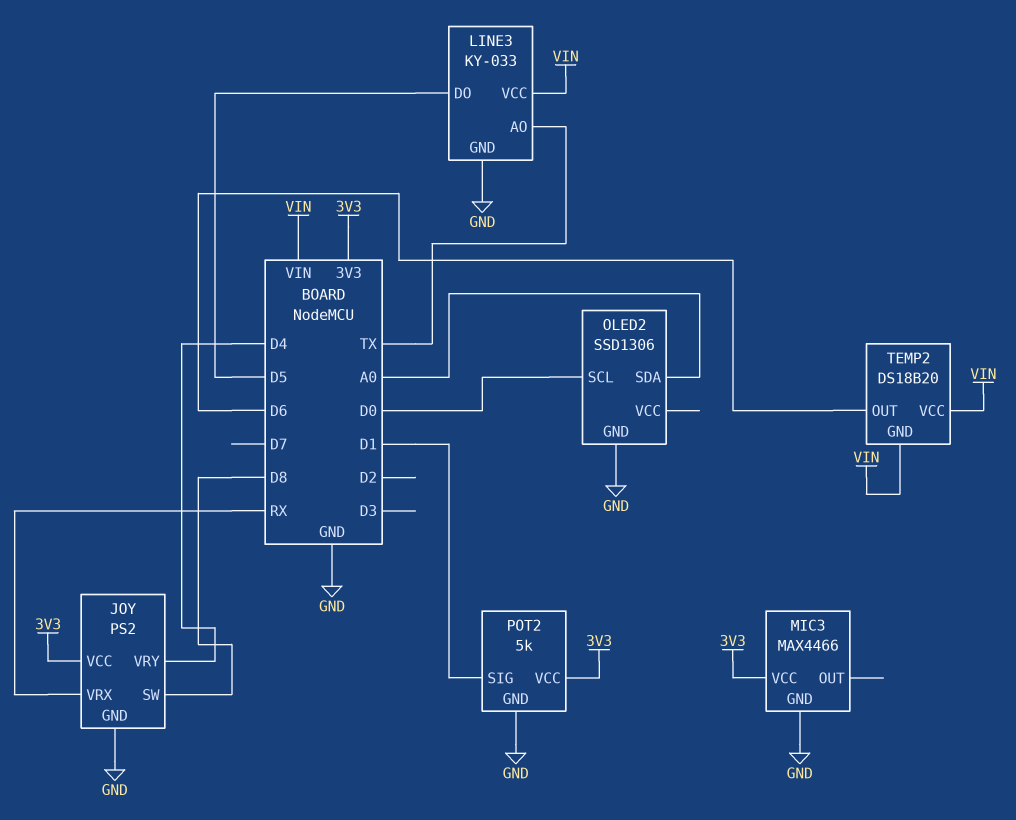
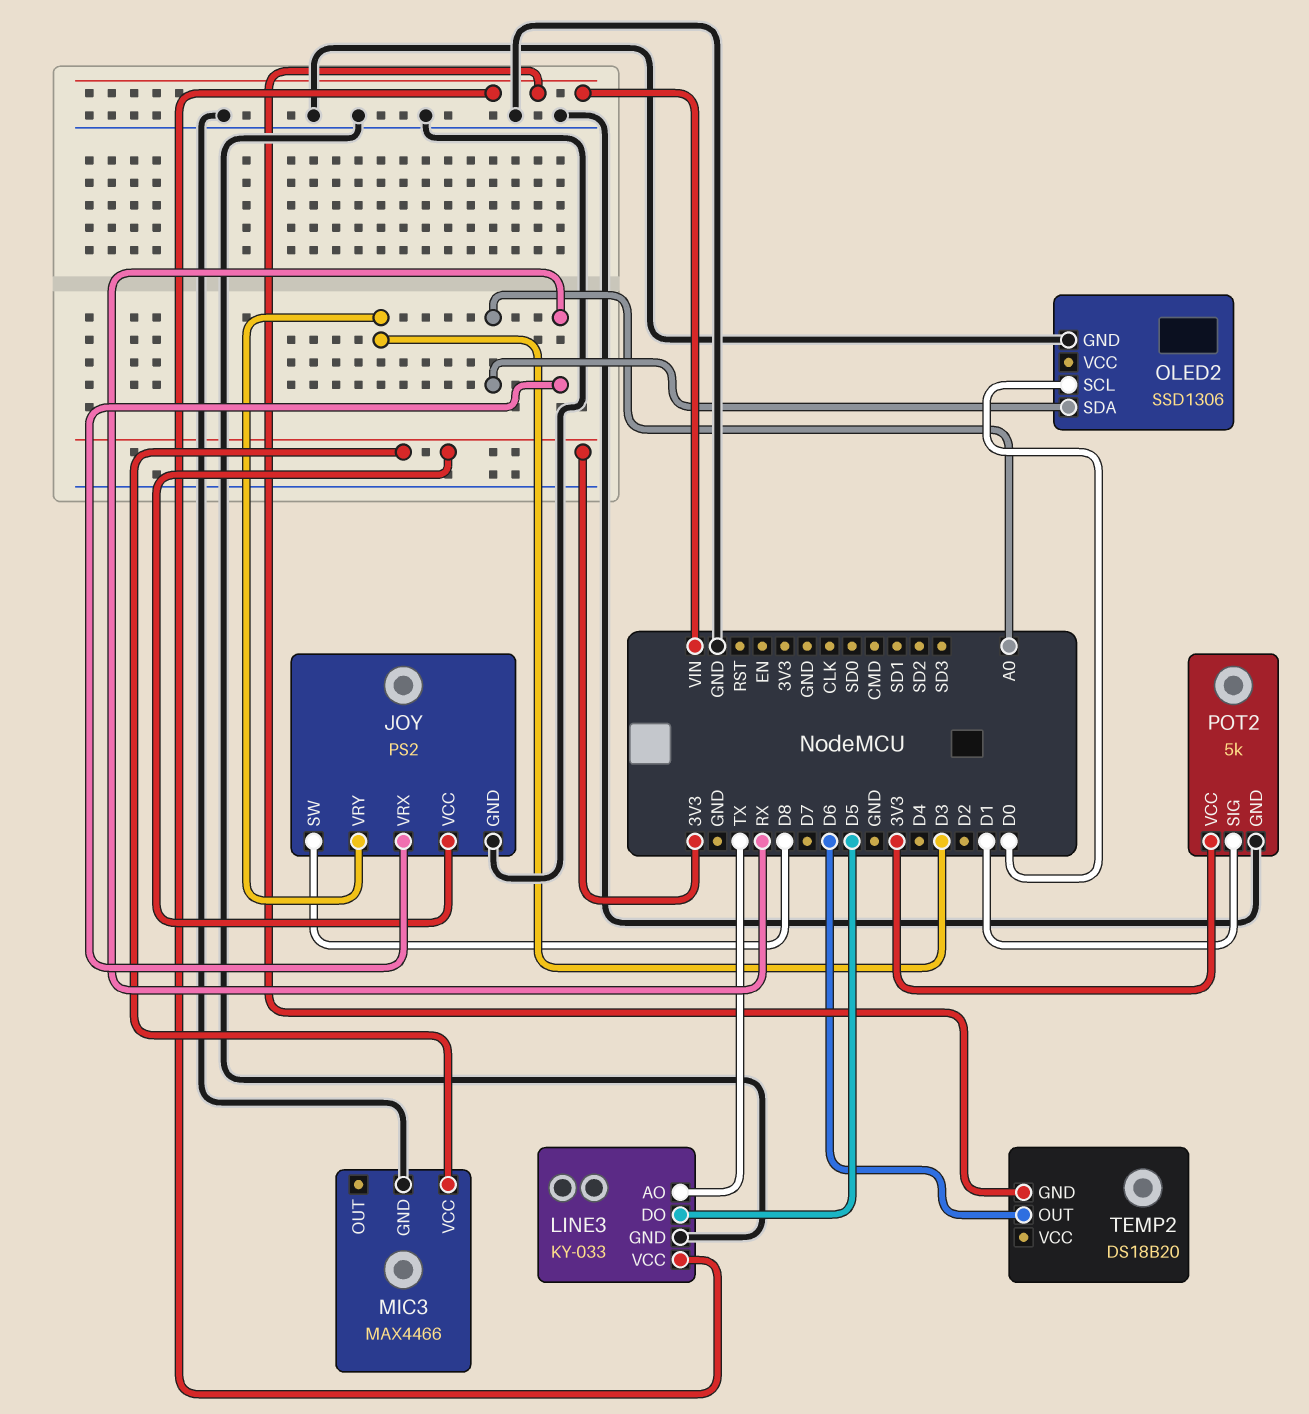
JOY pin VRY: D4 -> D3
TEMP2 pin VCC: VIN -> none

